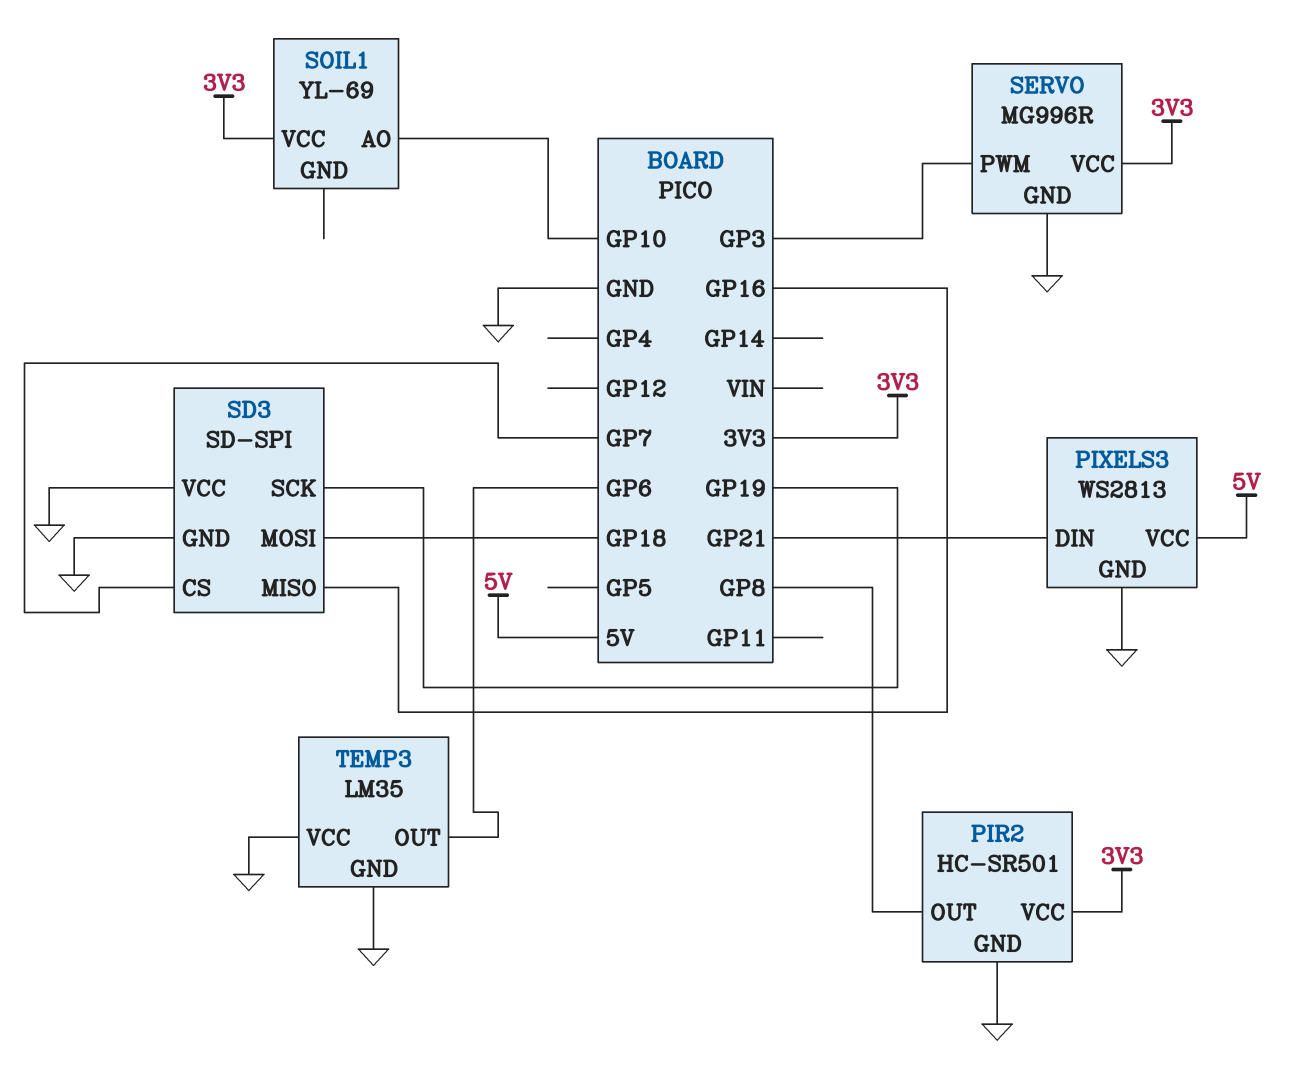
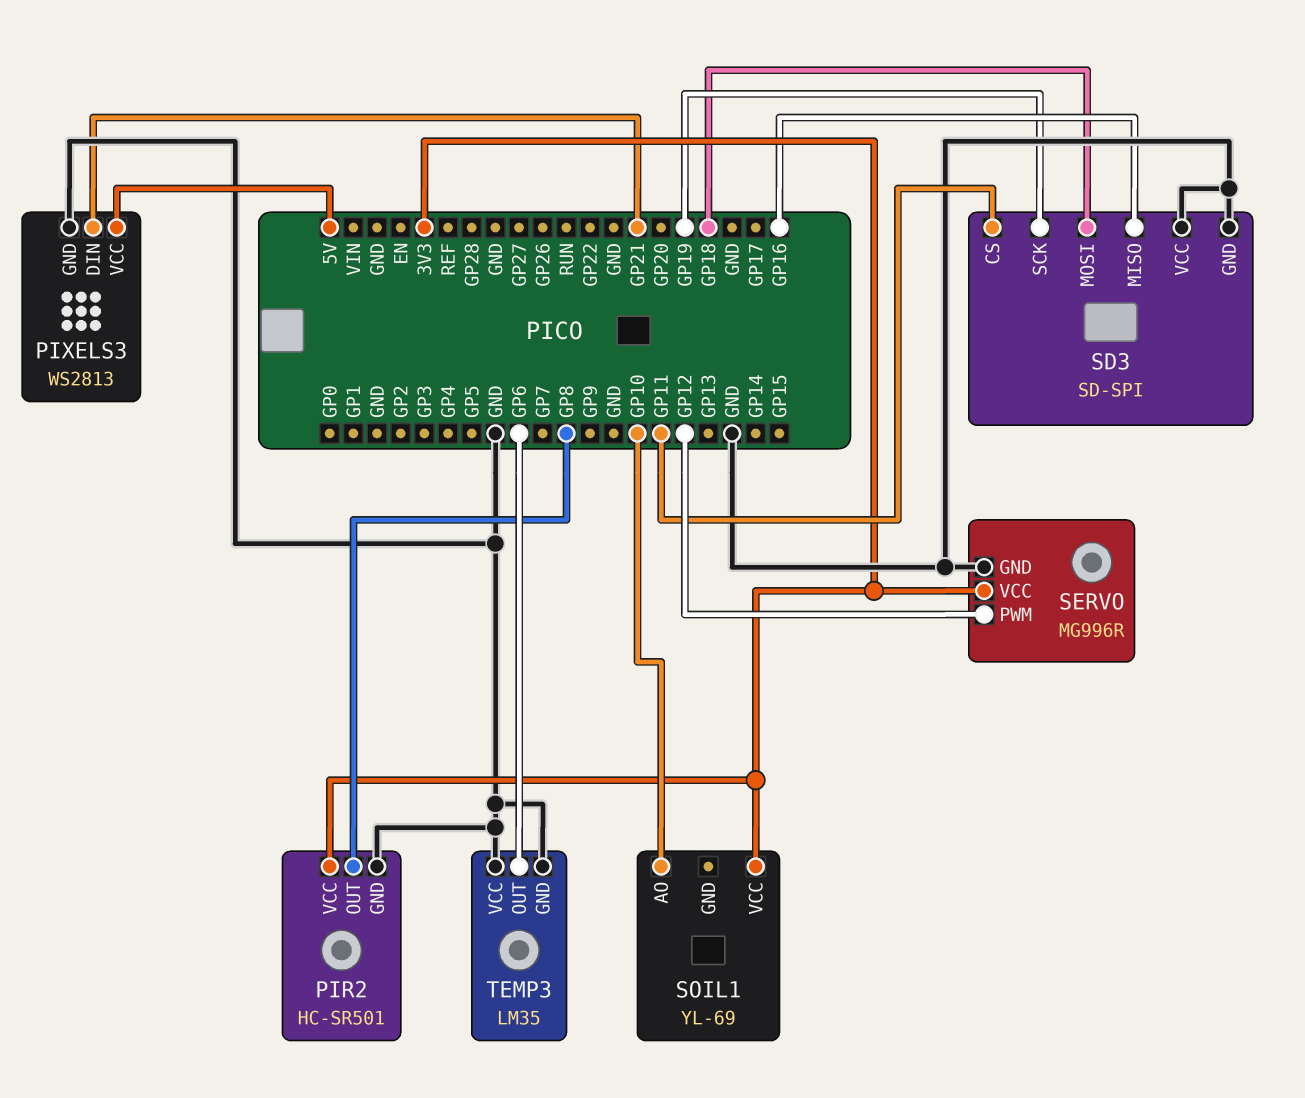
SD3 pin CS: GP7 -> GP11
SERVO pin PWM: GP3 -> GP12

